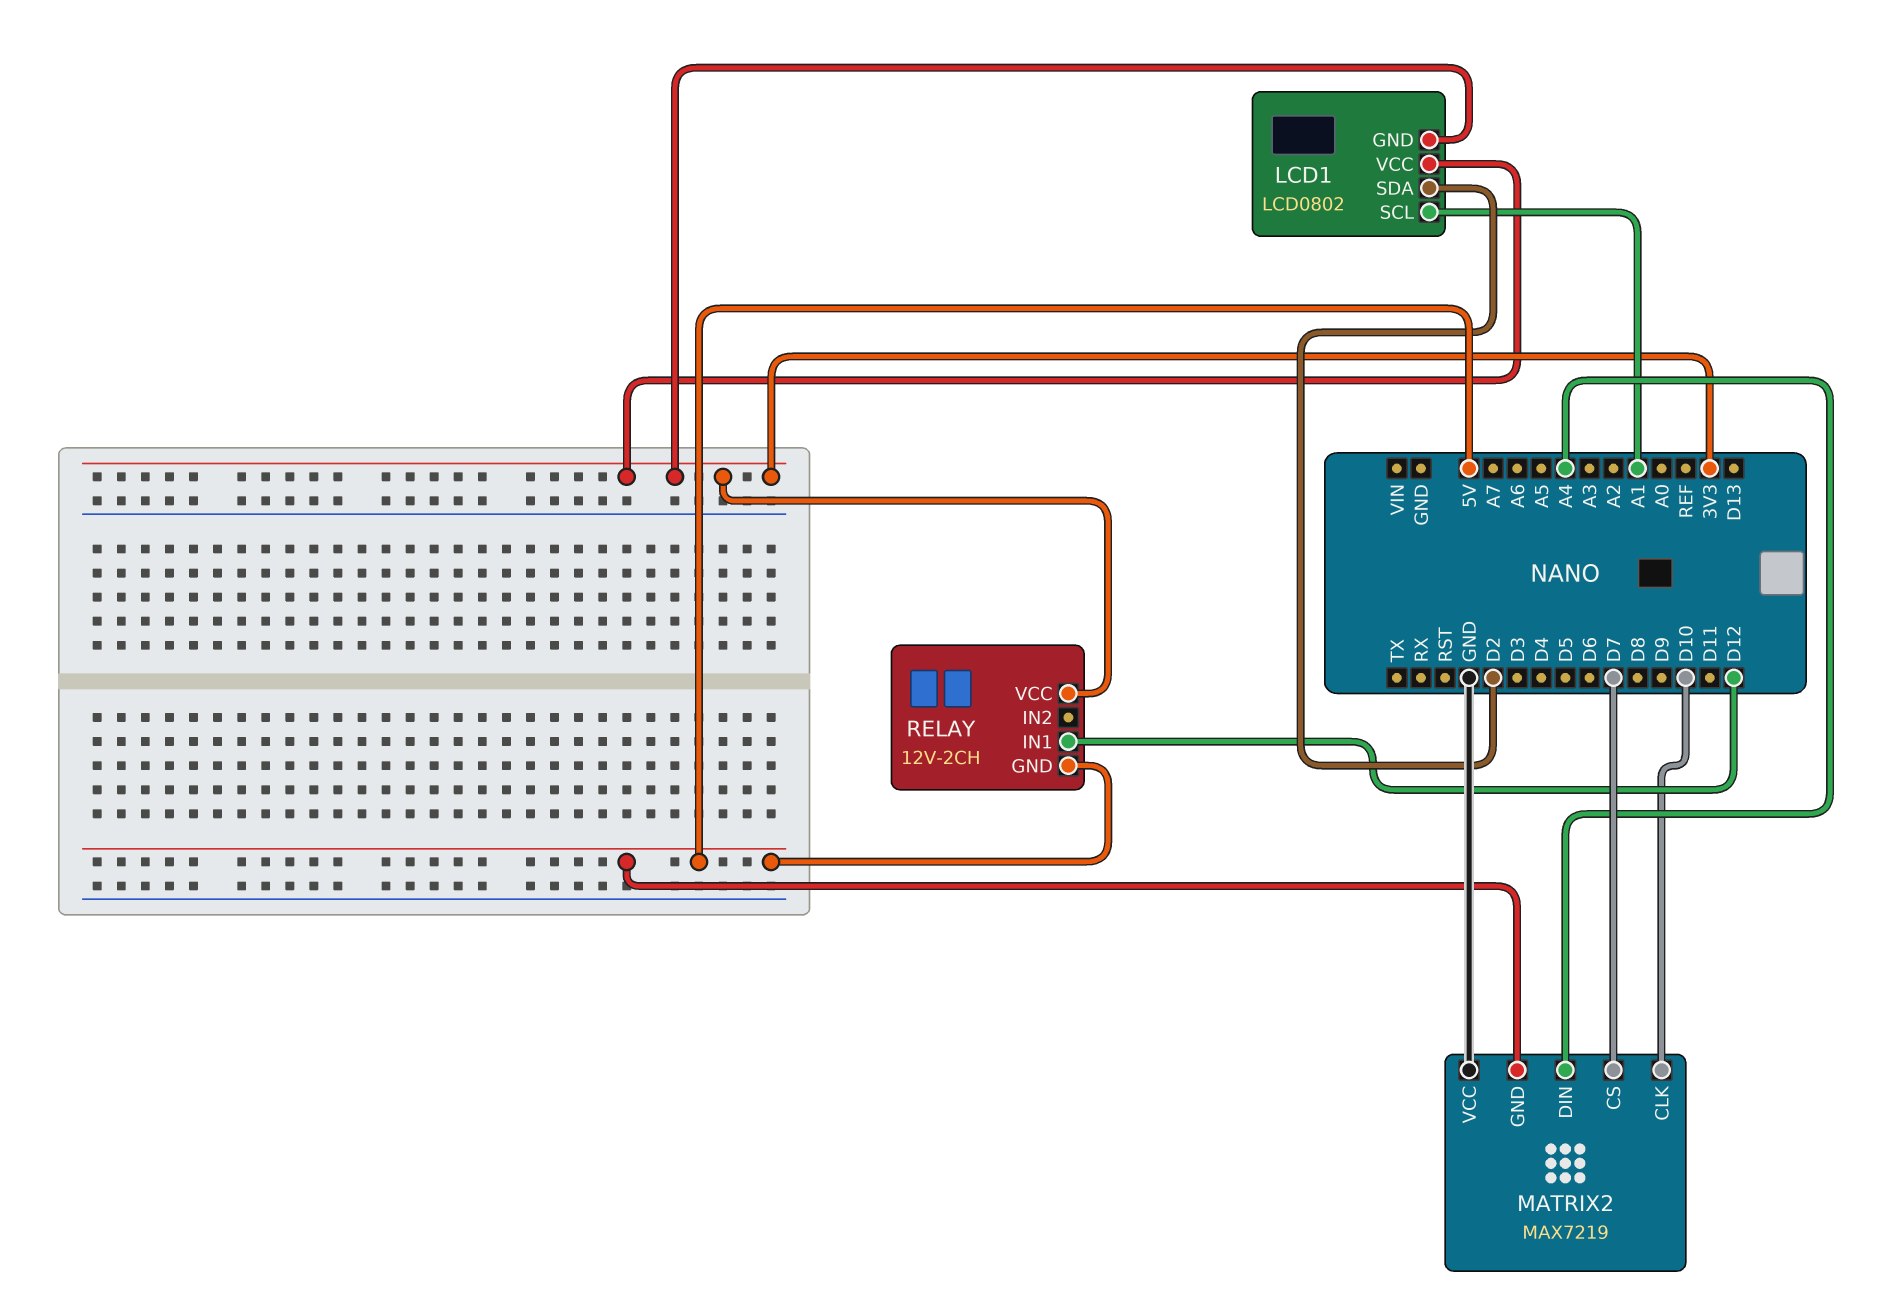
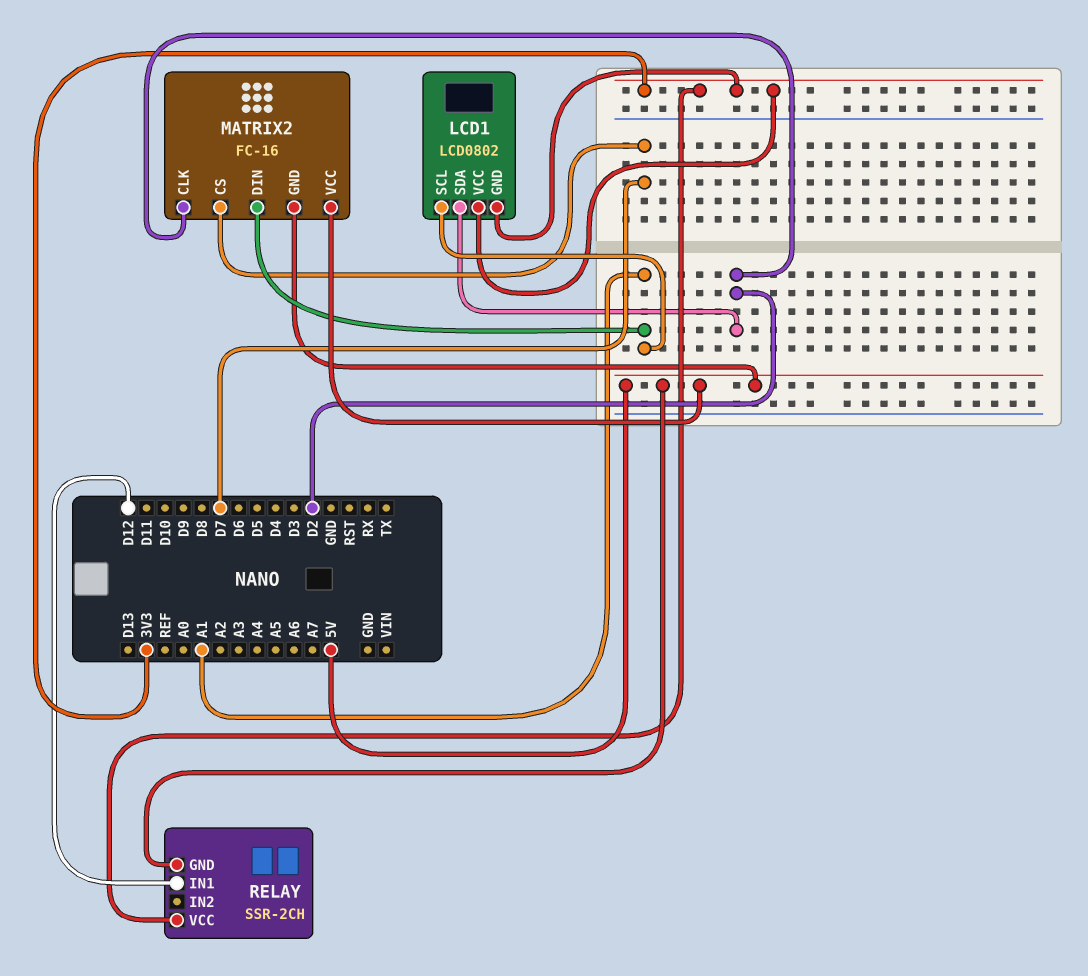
MATRIX2: MAX7219 -> FC-16
MATRIX2 pin CLK: D10 -> D2
MATRIX2 pin DIN: A4 -> A1
MATRIX2 pin VCC: GND -> 5V
RELAY: 12V-2CH -> SSR-2CH

